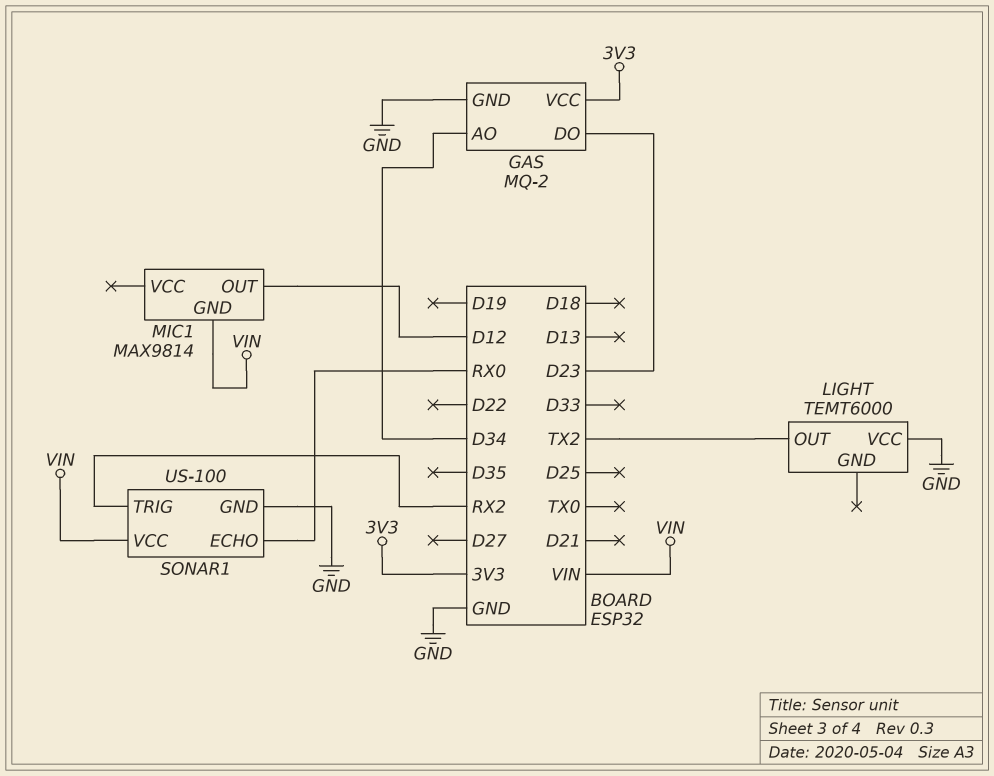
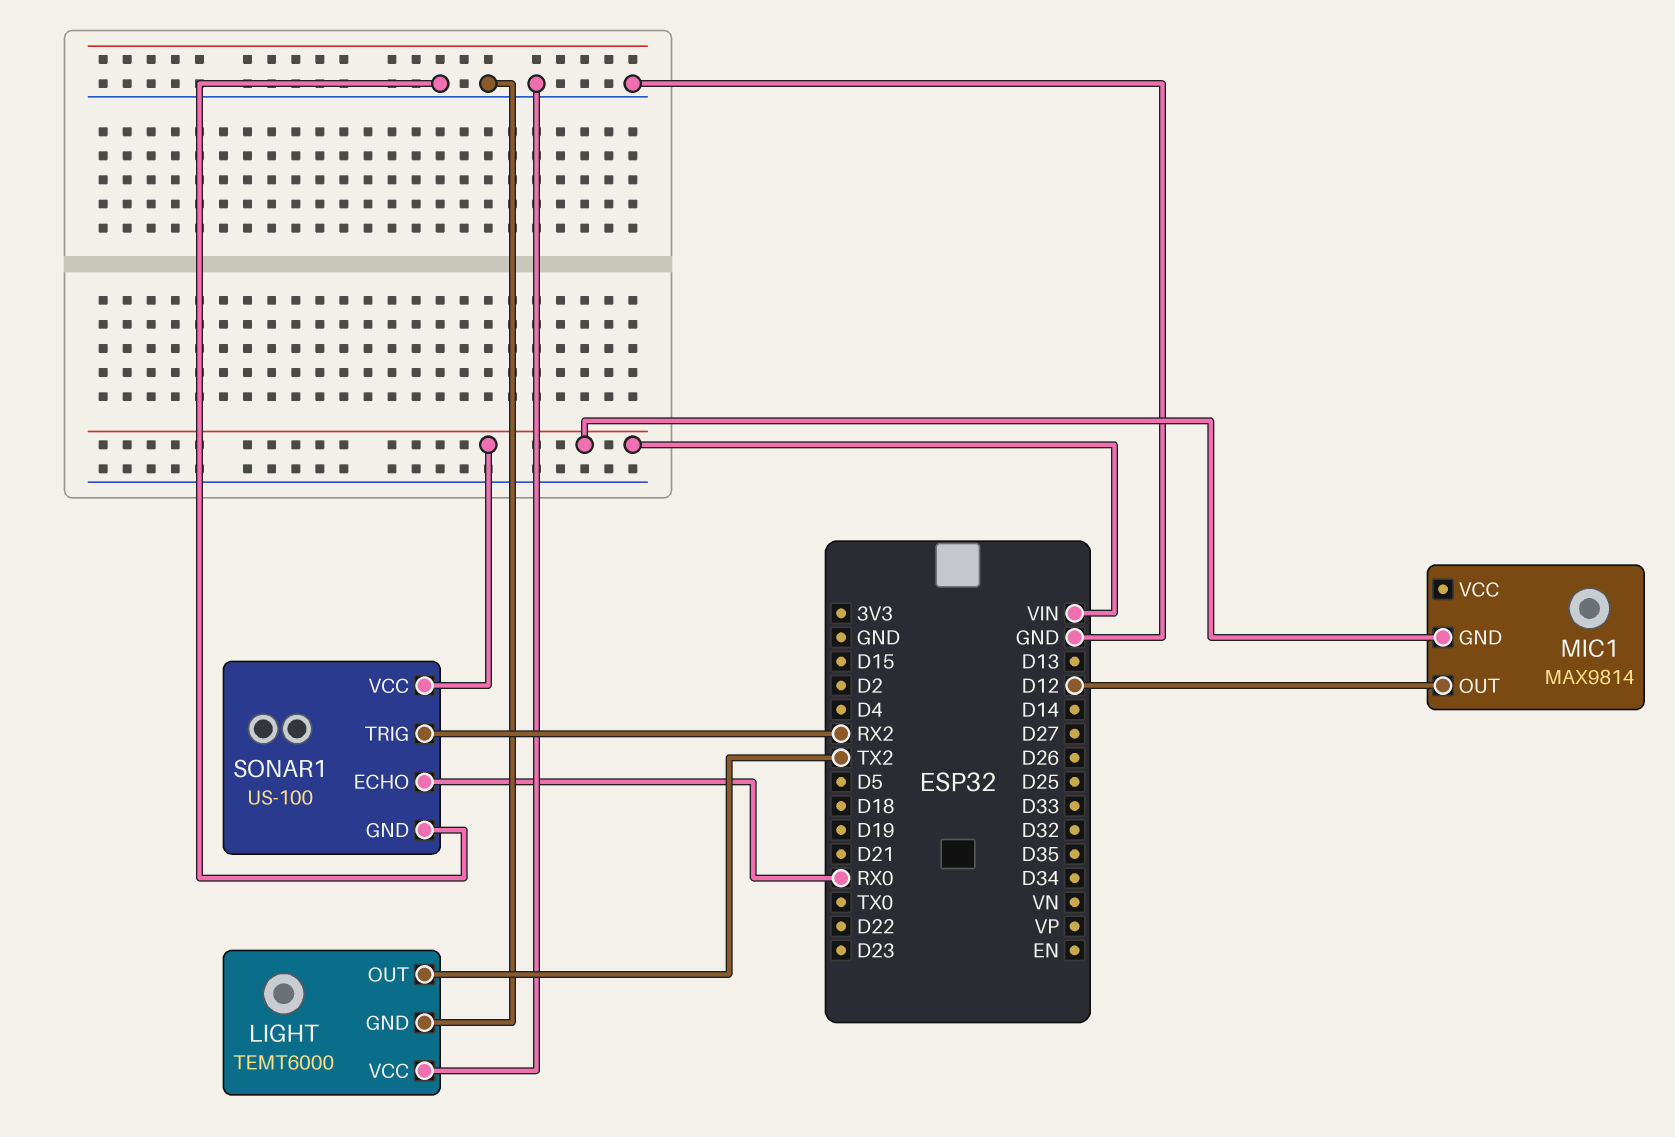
GAS: MQ-2 -> none
GAS pin AO: D34 -> none
GAS pin DO: D23 -> none
GAS pin GND: GND -> none
GAS pin VCC: 3V3 -> none
LIGHT pin GND: none -> GND

